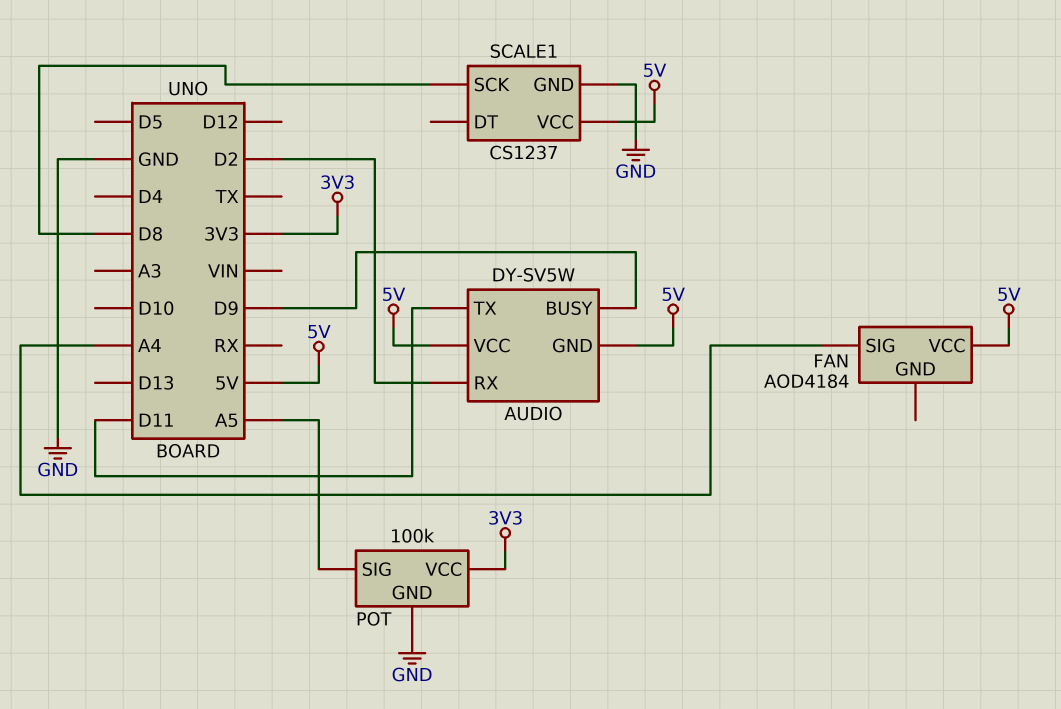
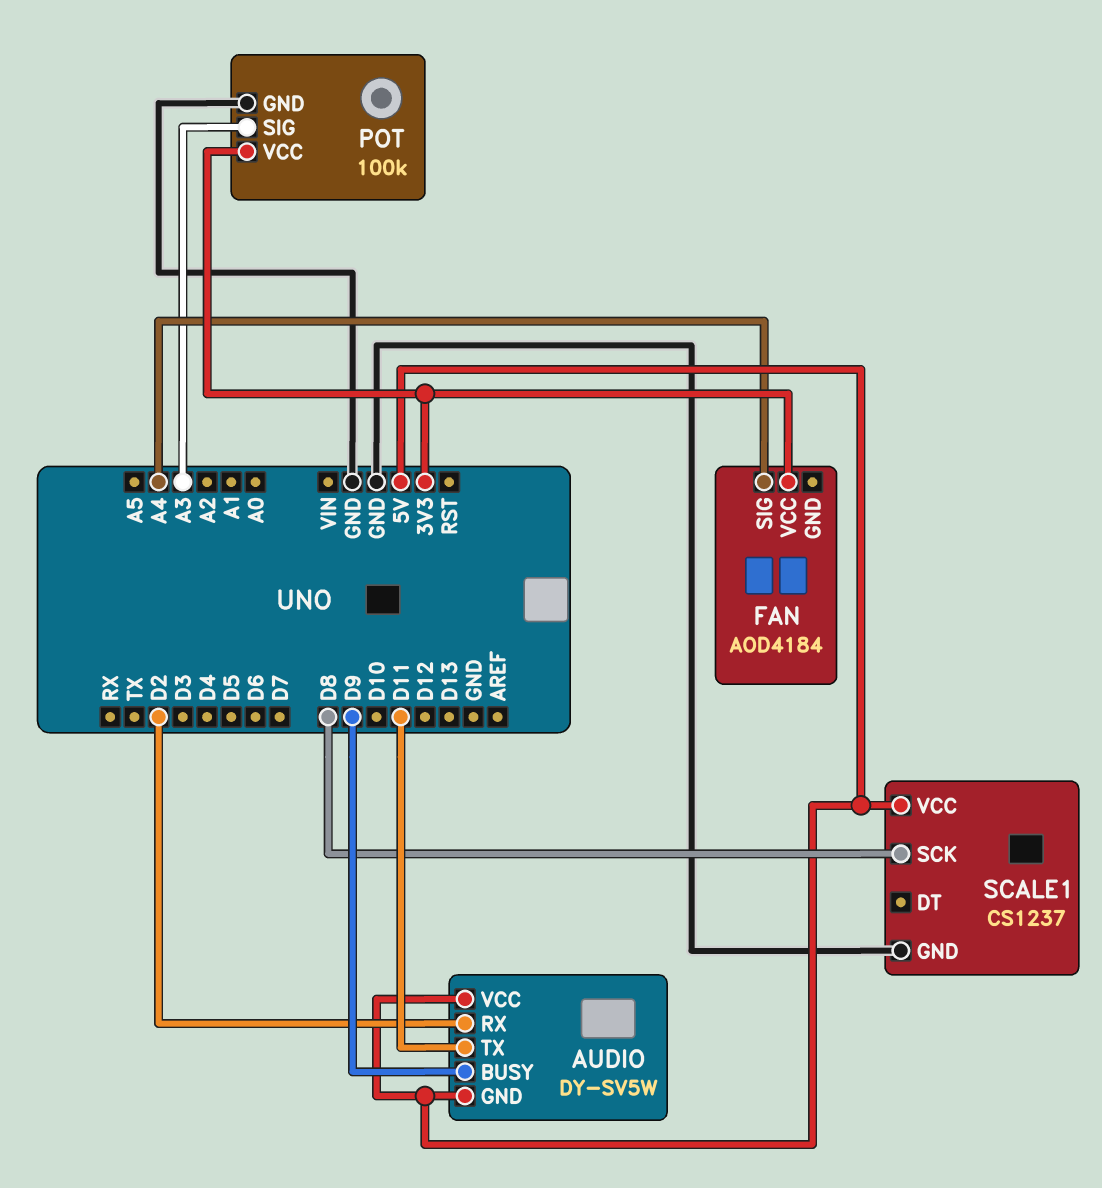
FAN pin VCC: 5V -> 3V3
POT pin SIG: A5 -> A3

